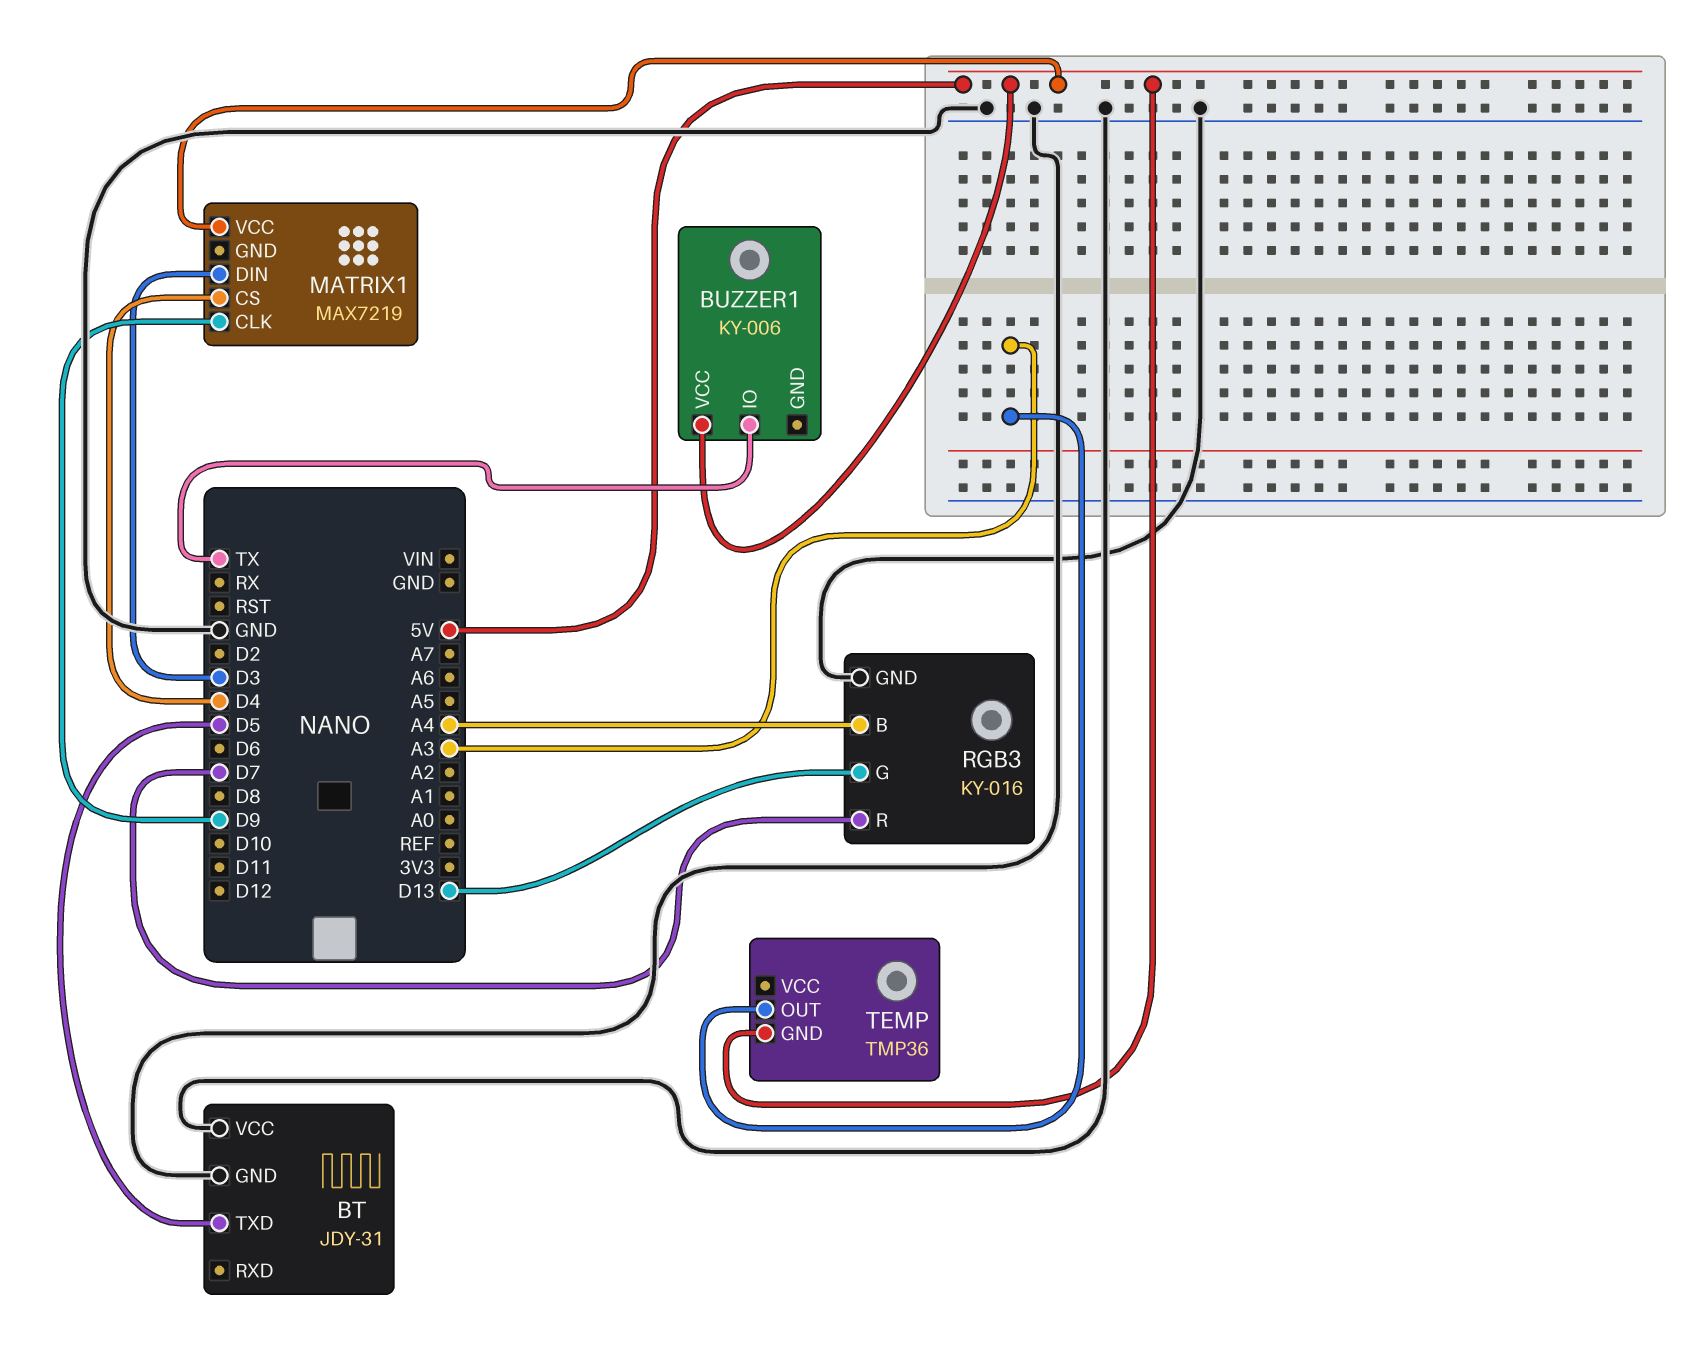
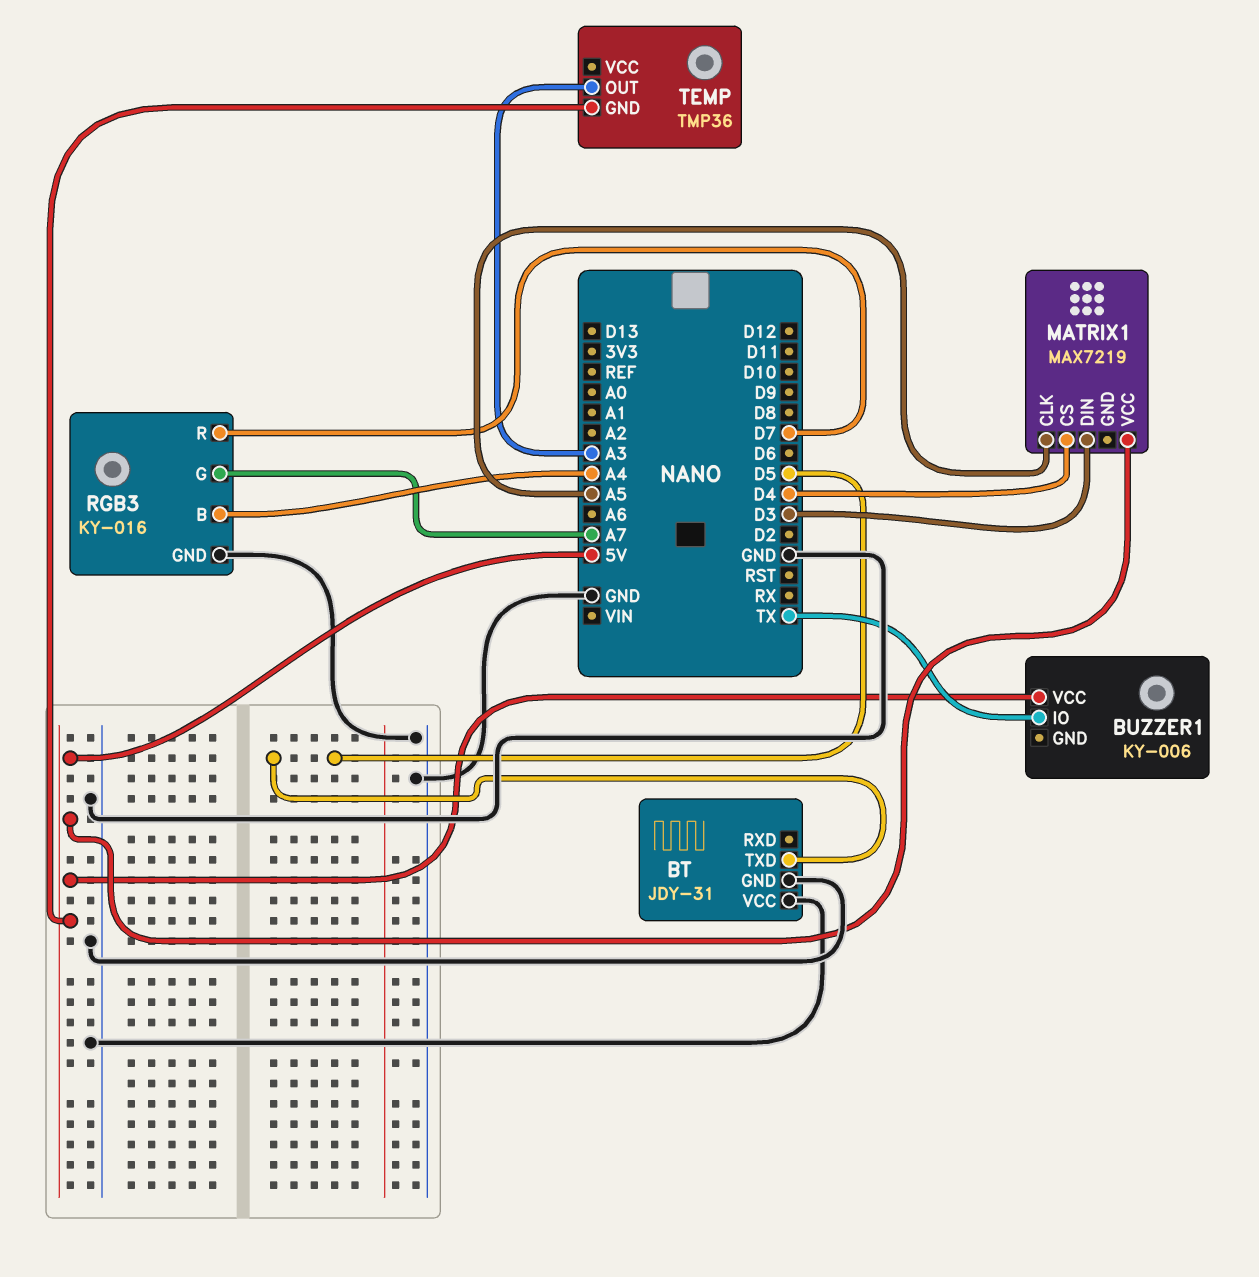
MATRIX1 pin CLK: D9 -> A5
RGB3 pin G: D13 -> A7

